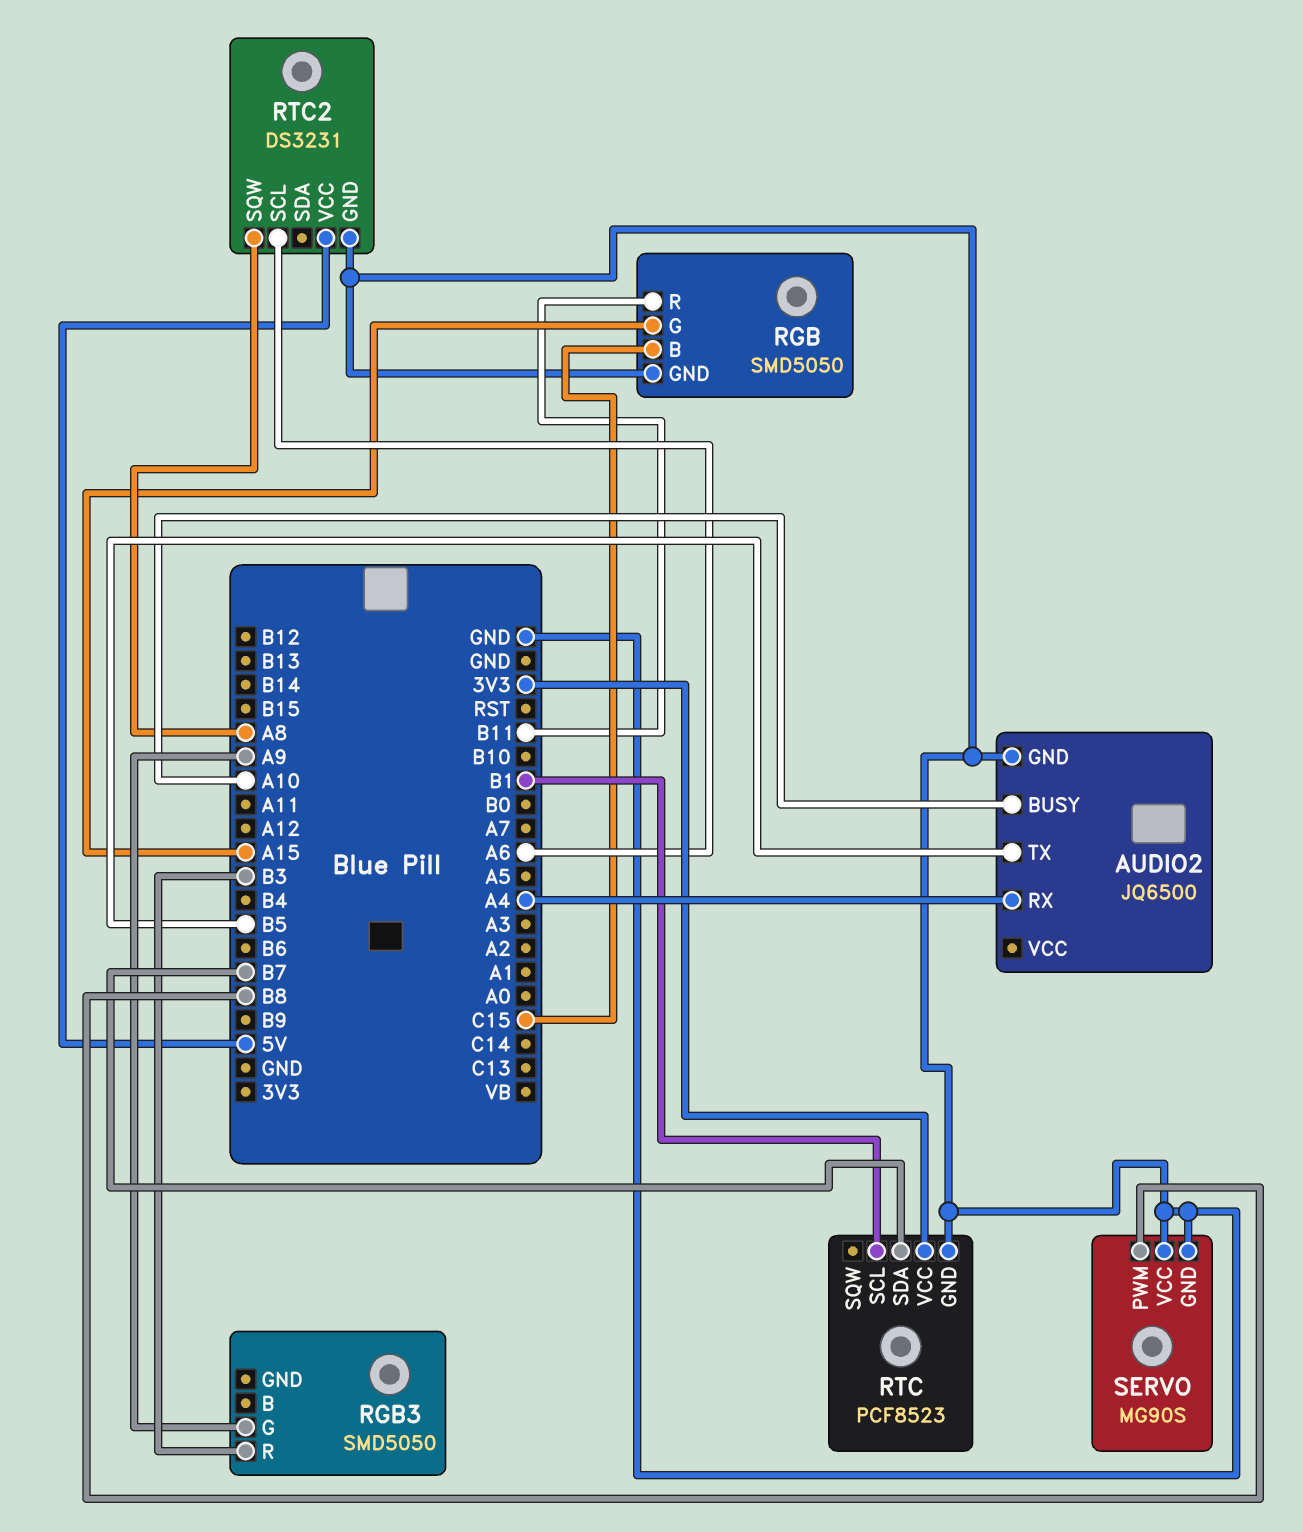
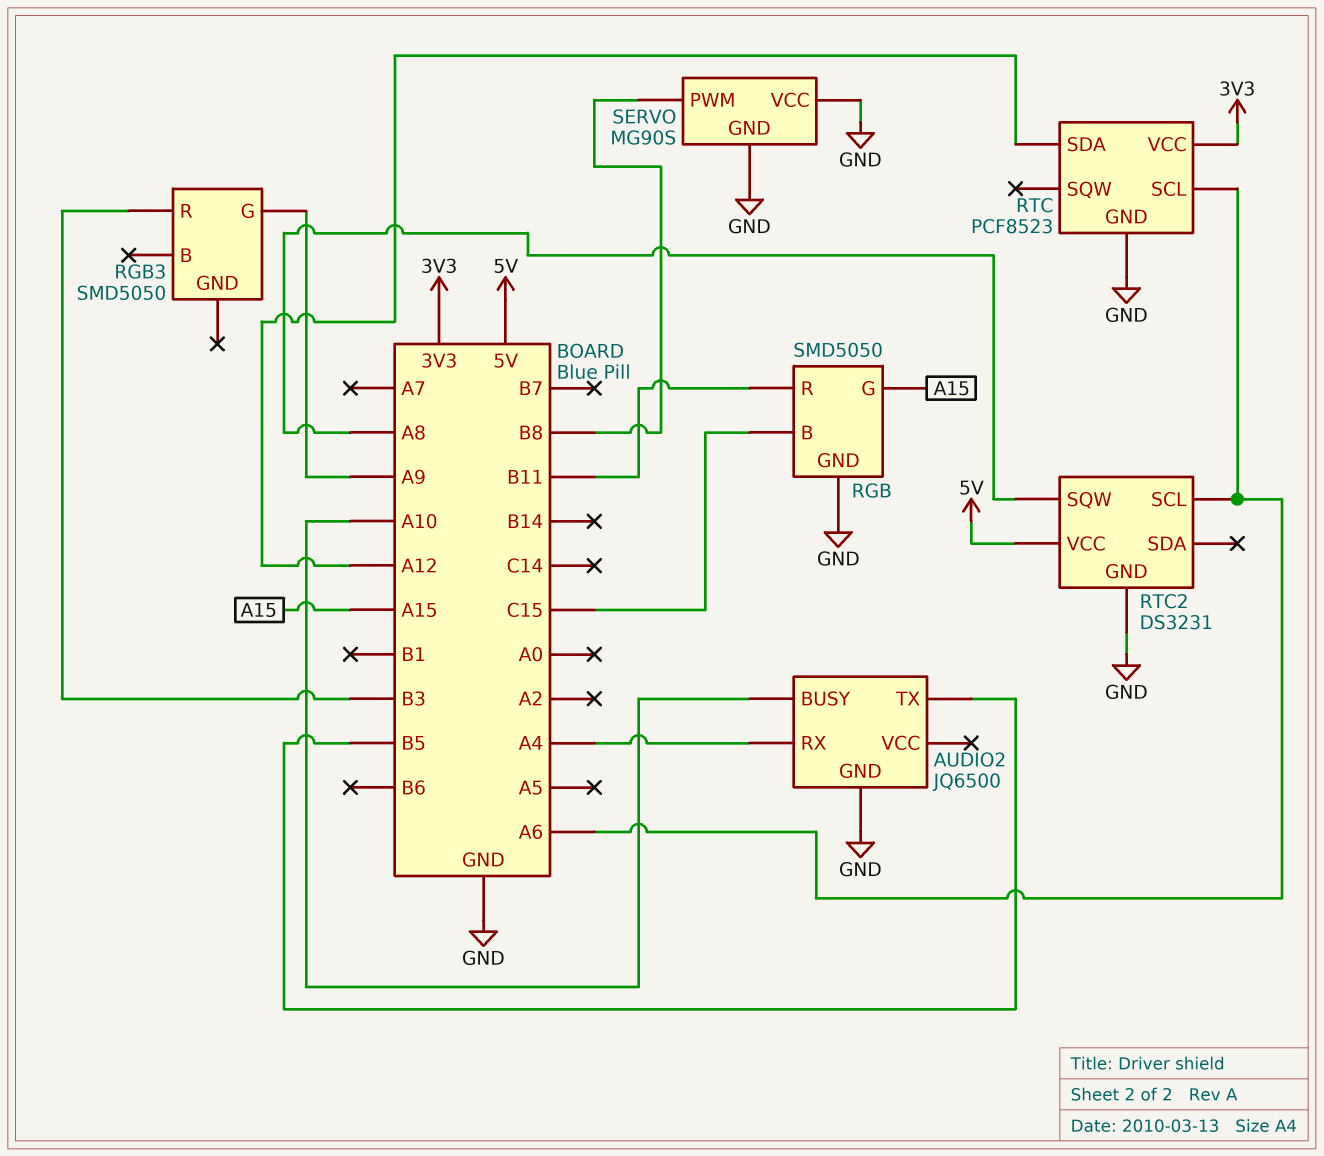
RTC pin SCL: B1 -> A6
RTC pin SDA: B7 -> A12

